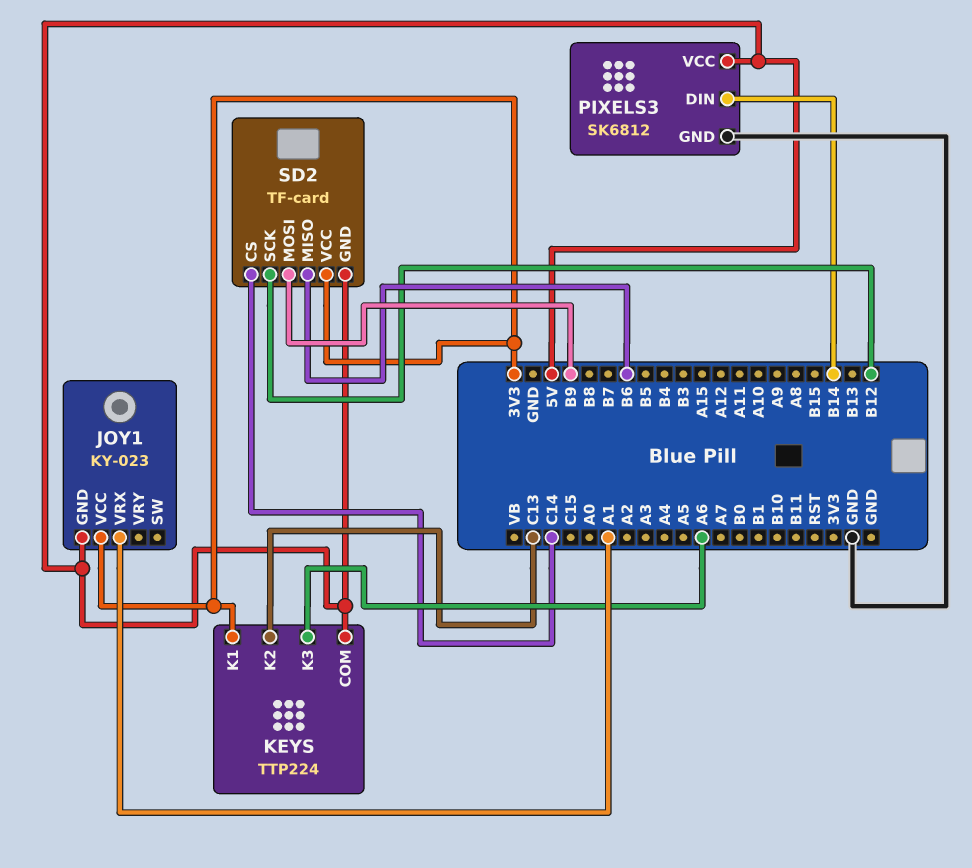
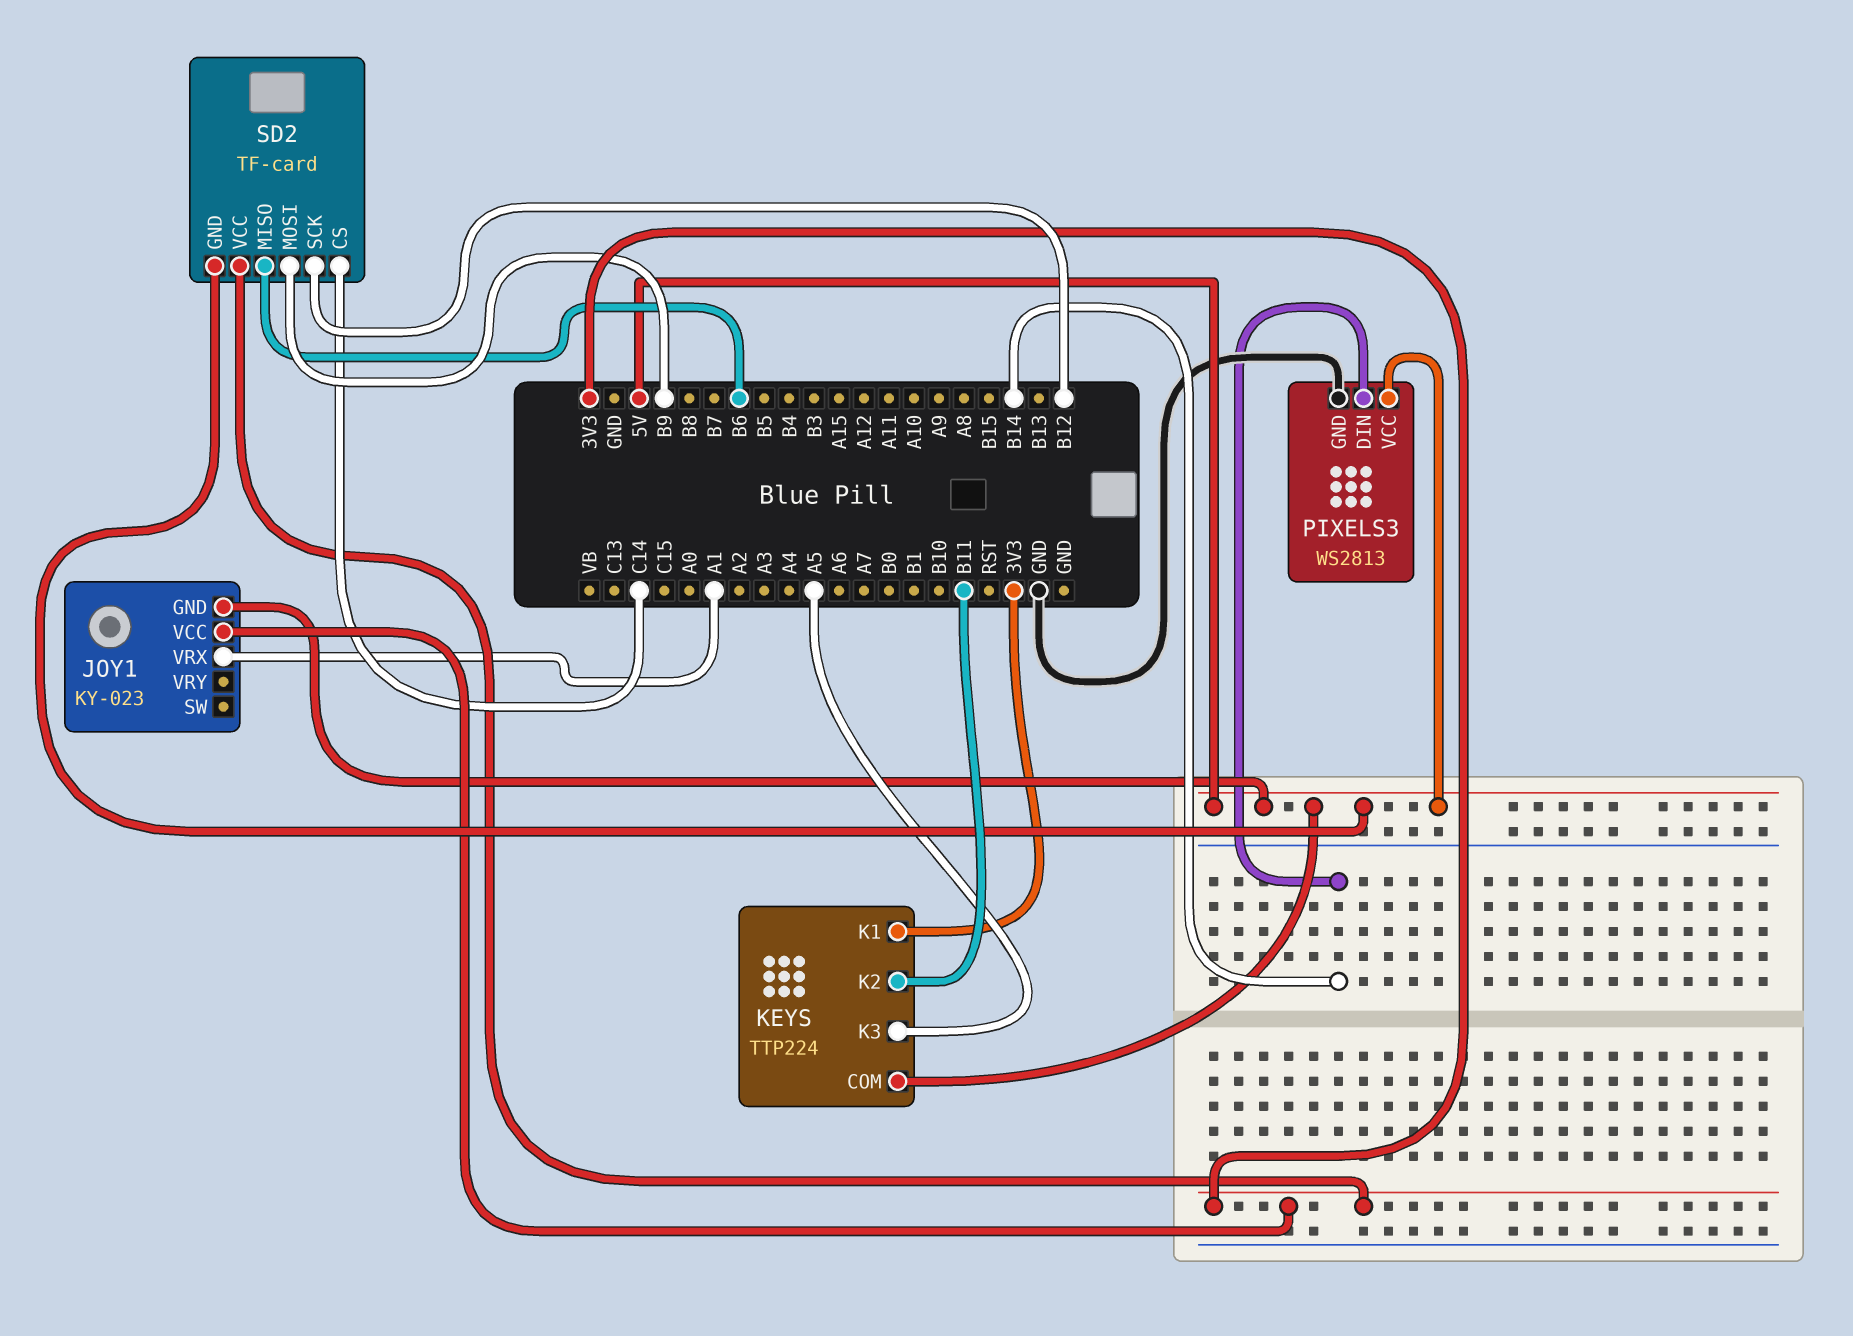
KEYS pin K2: C13 -> B11
KEYS pin K3: A6 -> A5
PIXELS3: SK6812 -> WS2813

